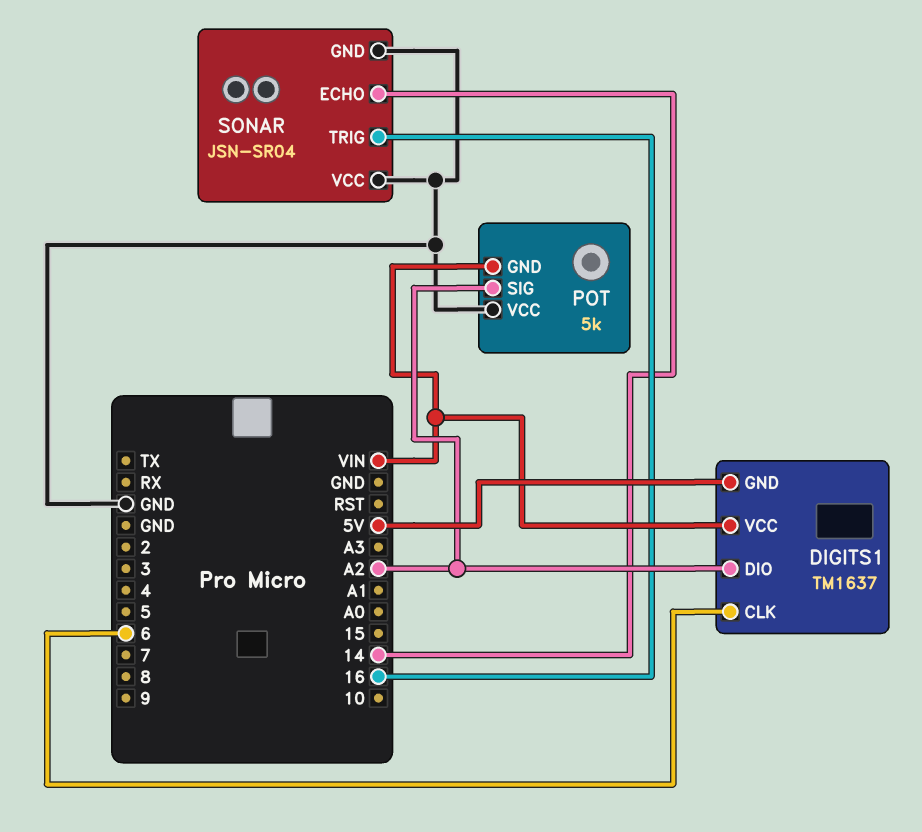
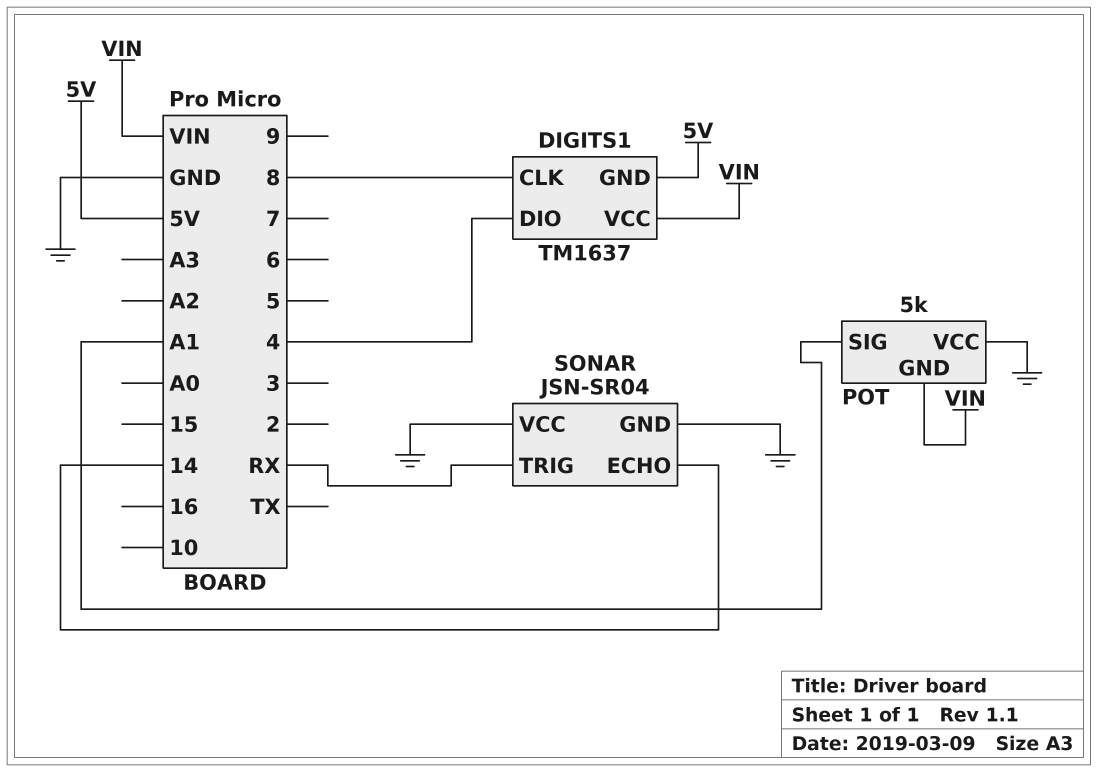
DIGITS1 pin CLK: 6 -> 8
DIGITS1 pin DIO: A2 -> 4
POT pin SIG: A2 -> A1
SONAR pin TRIG: 16 -> RX

